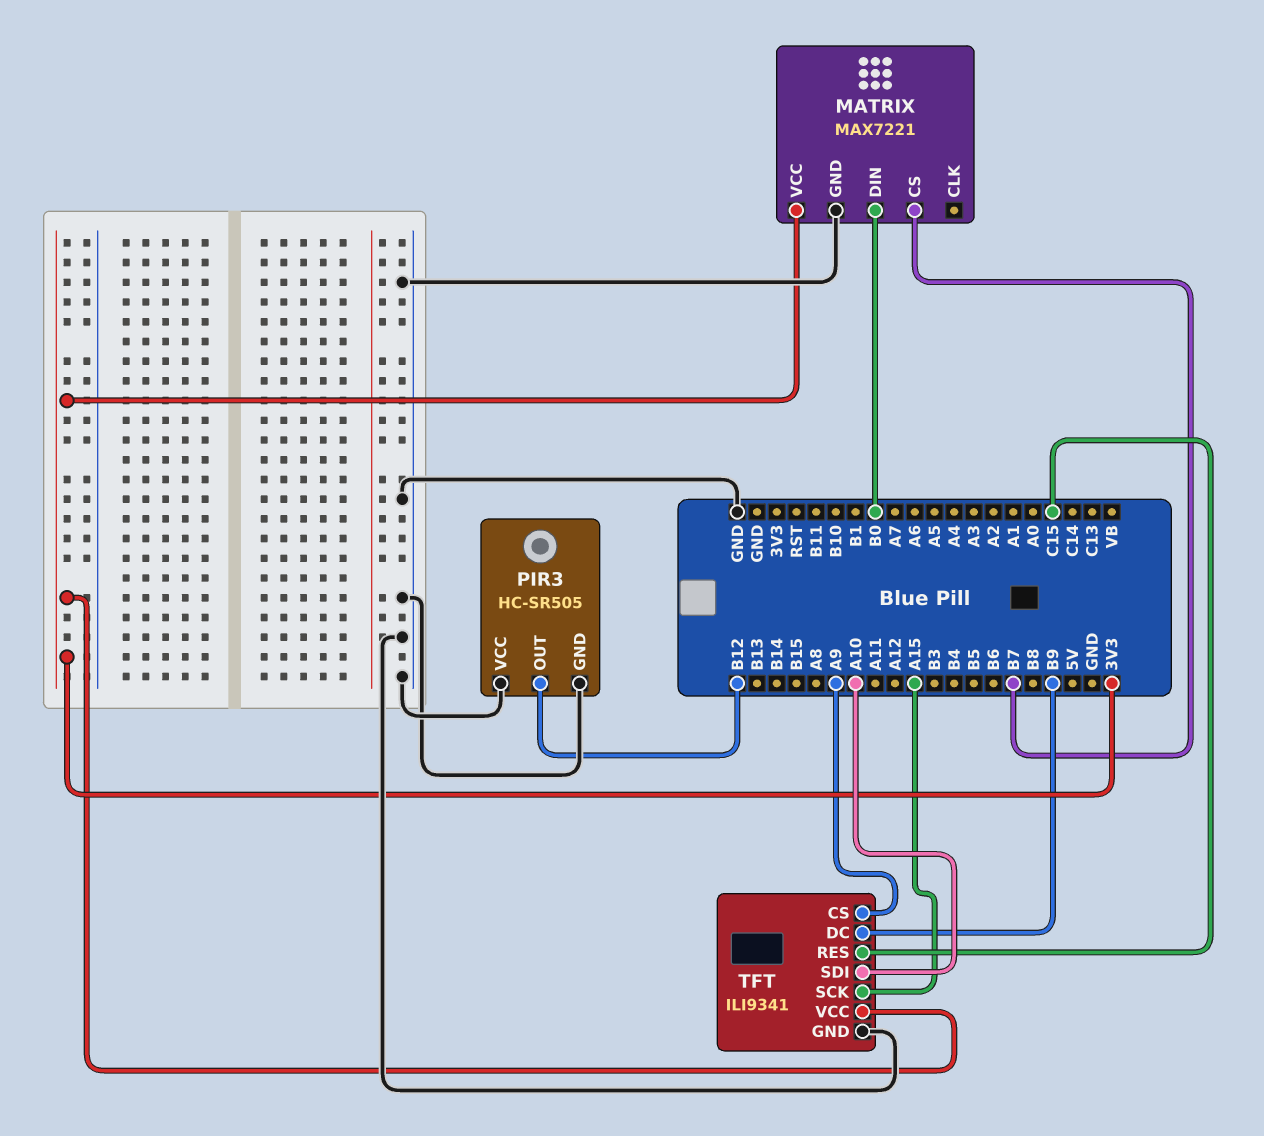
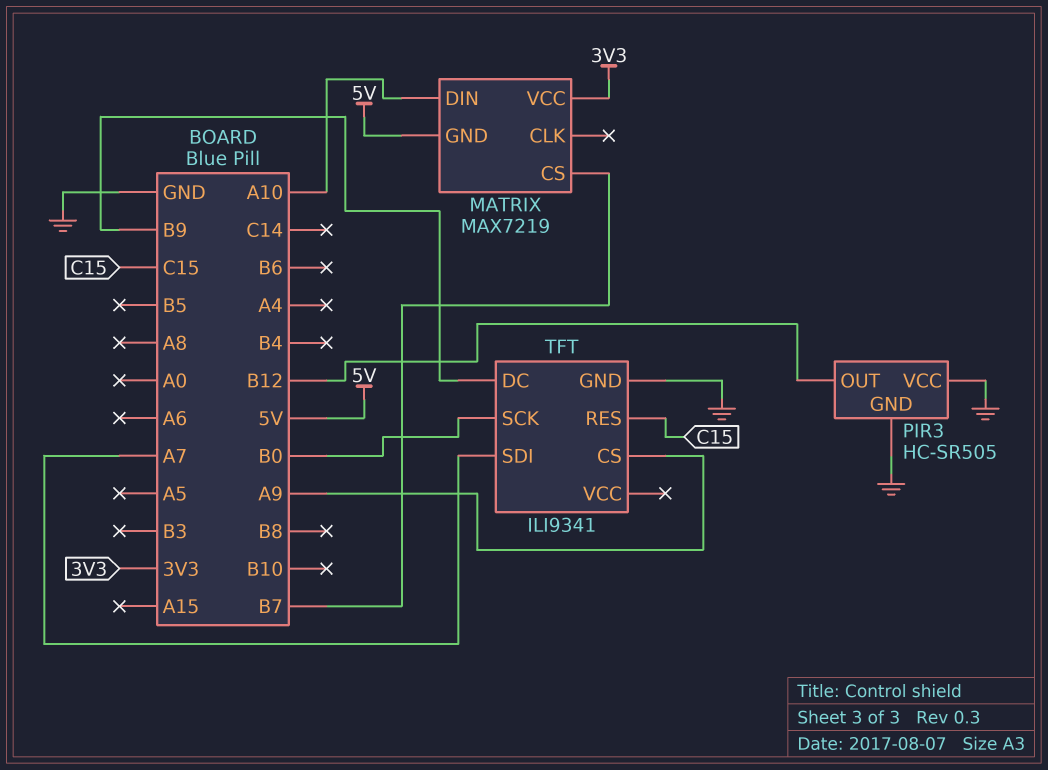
MATRIX: MAX7221 -> MAX7219
MATRIX pin DIN: B0 -> A10
MATRIX pin GND: GND -> 5V
TFT pin SCK: A15 -> B0
TFT pin SDI: A10 -> A7
TFT pin VCC: 3V3 -> none

